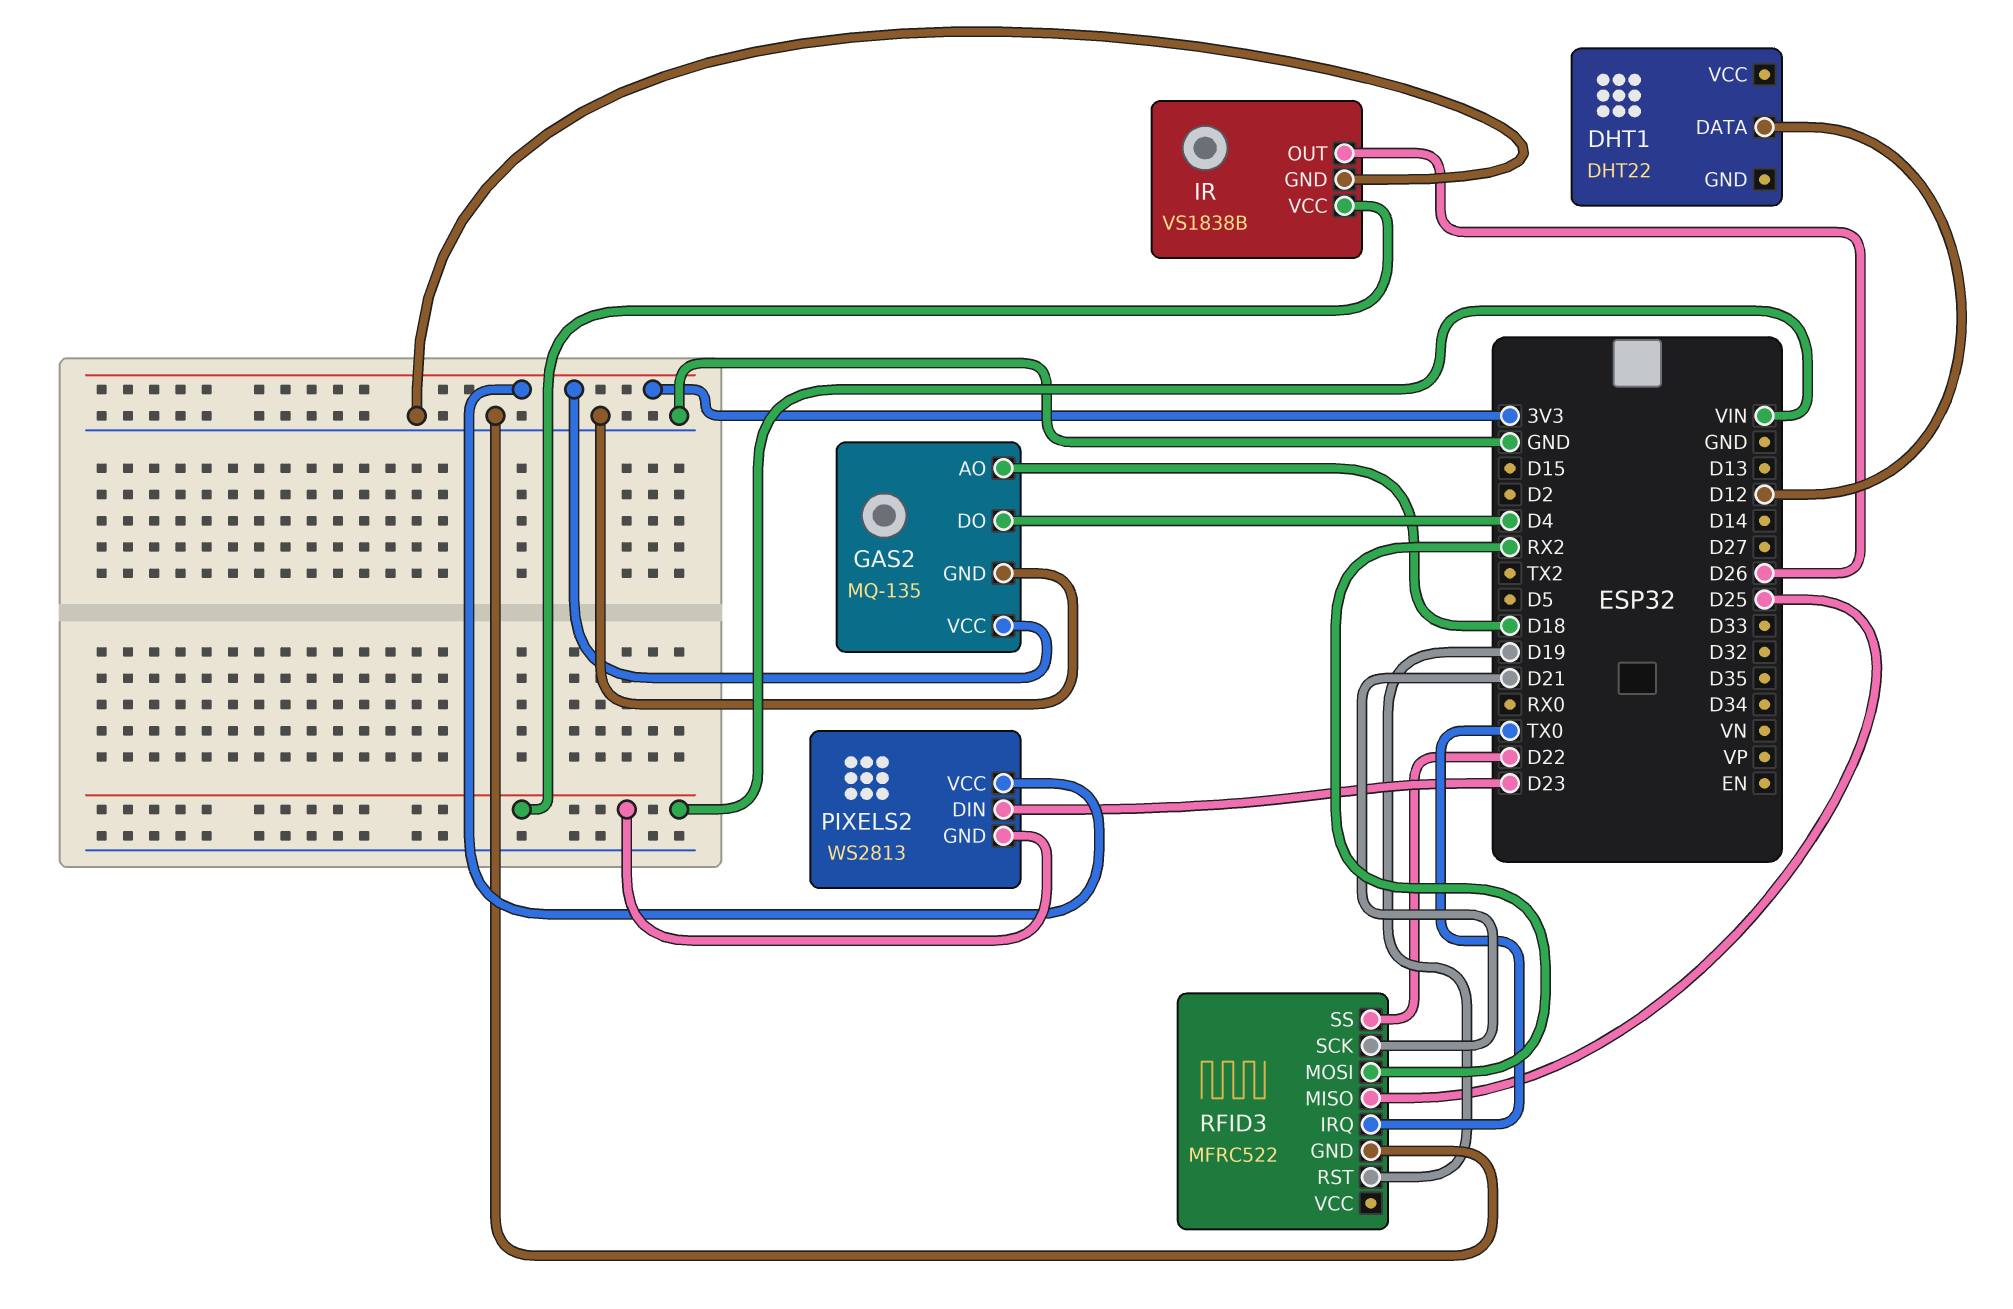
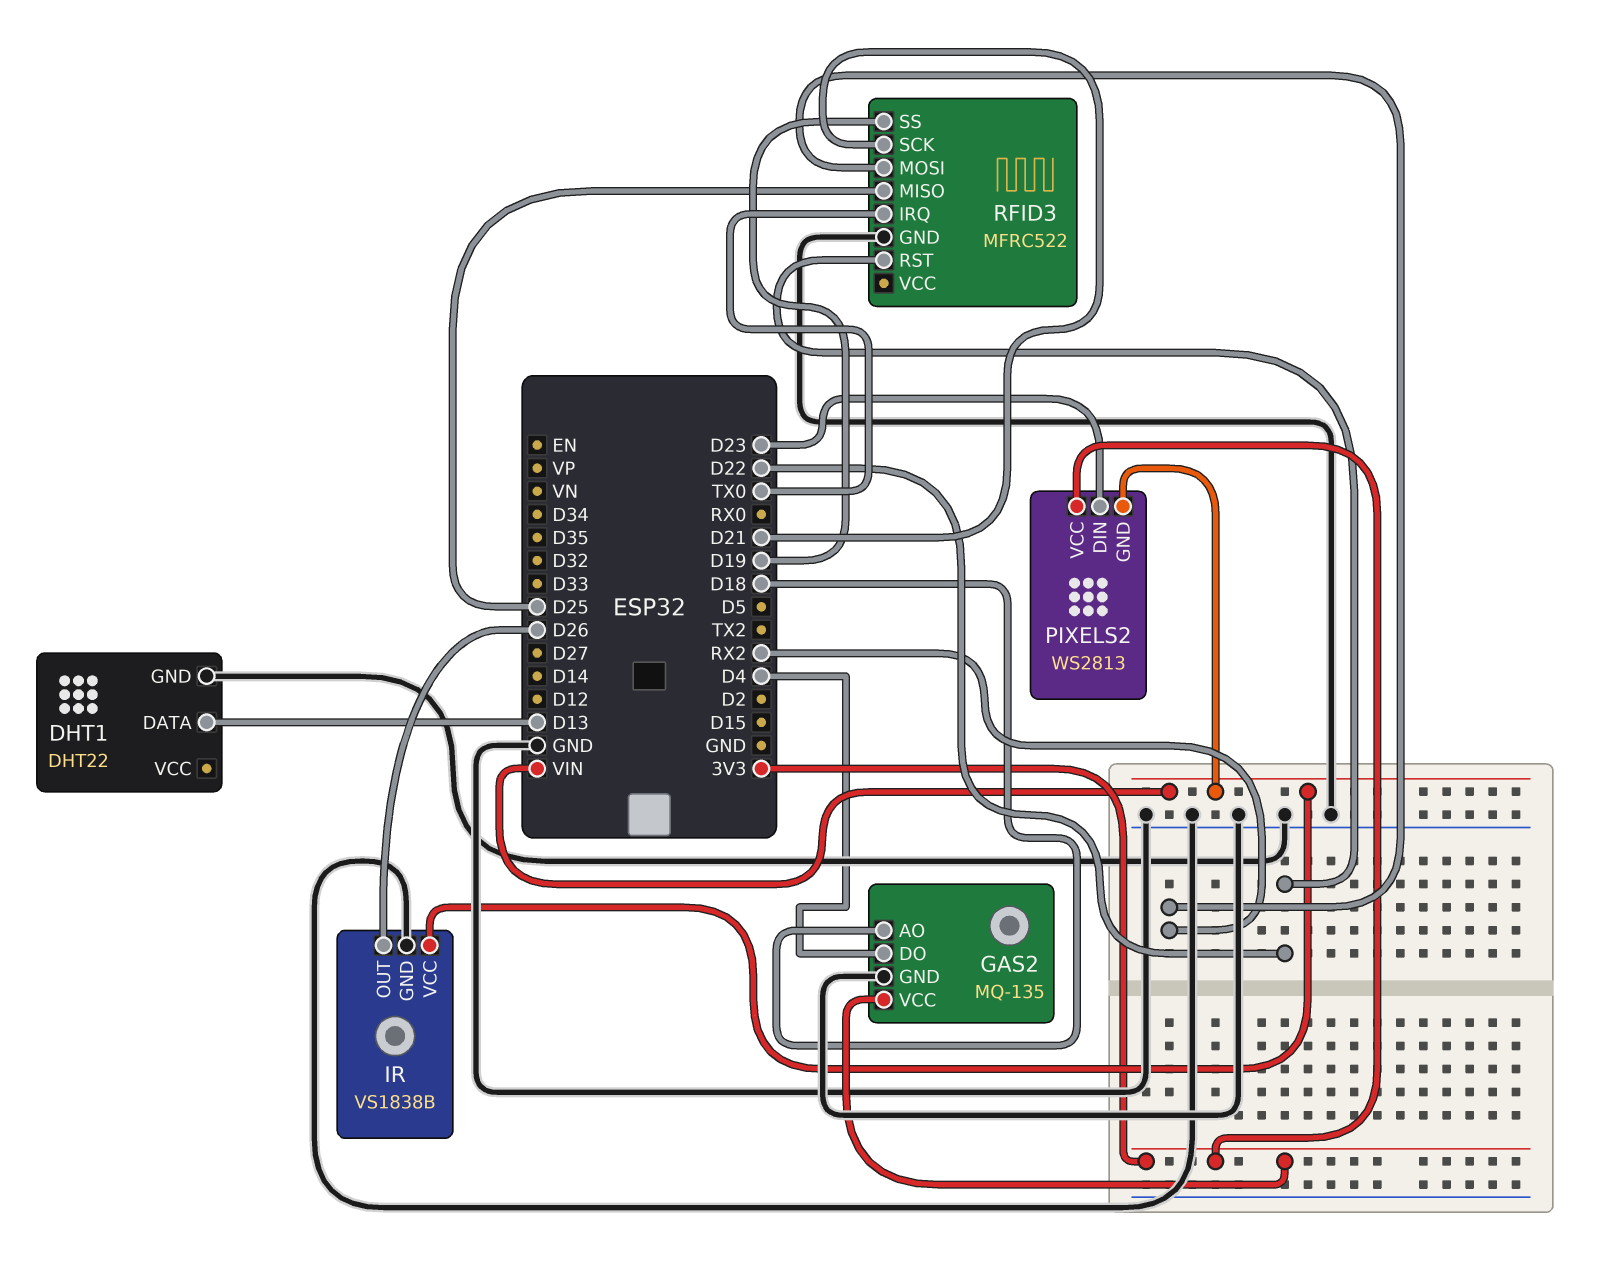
DHT1 pin DATA: D12 -> D13
DHT1 pin GND: none -> GND
RFID3 pin RST: D19 -> D22
RFID3 pin SS: D22 -> D19

